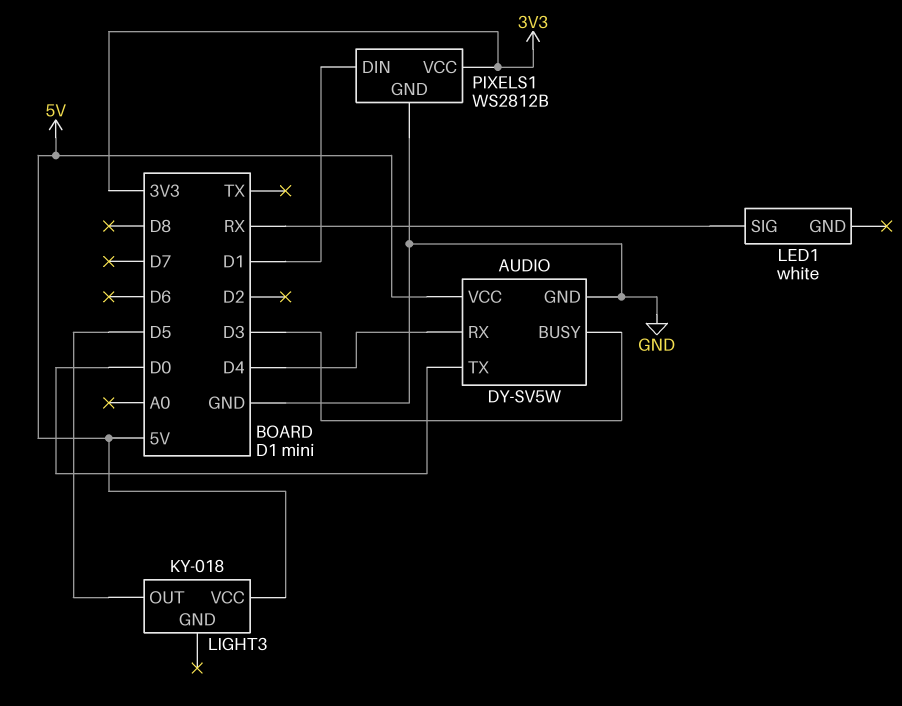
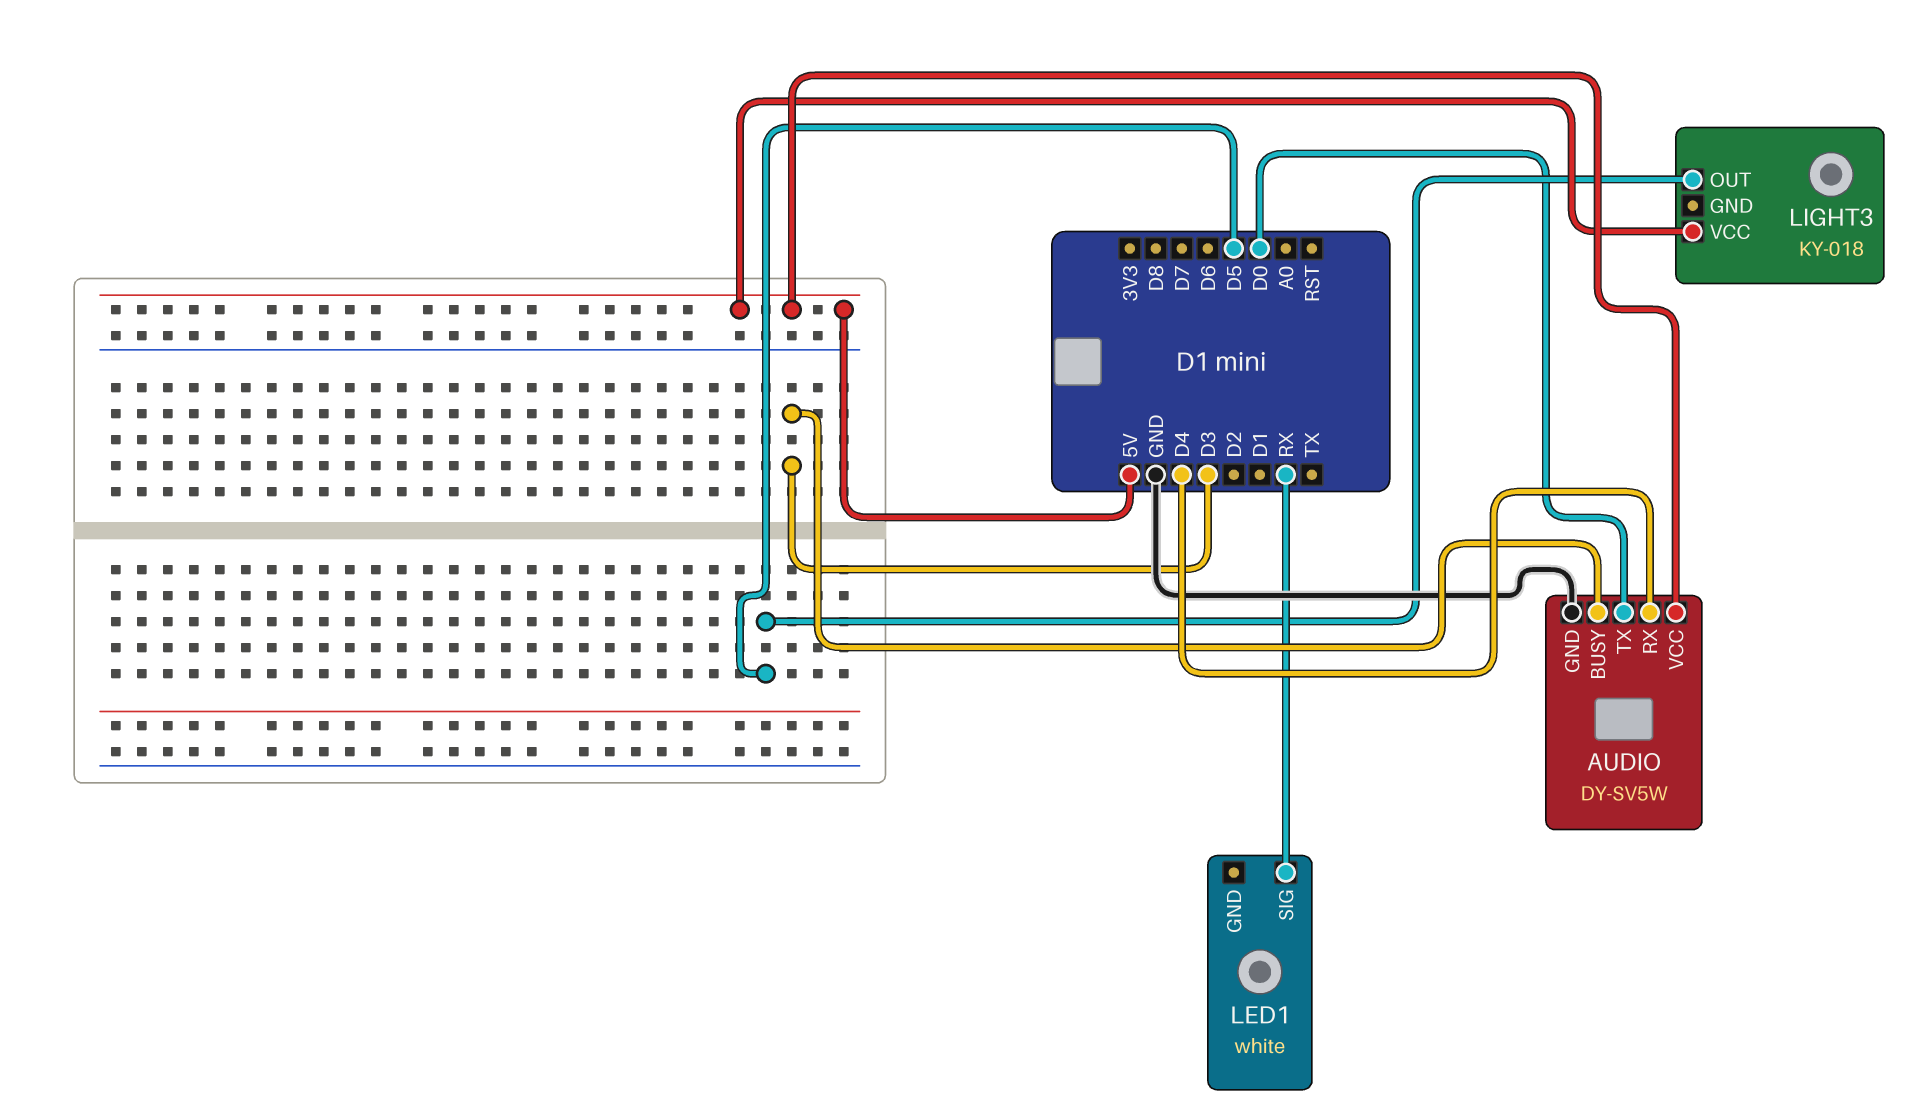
PIXELS1: WS2812B -> none
PIXELS1 pin DIN: D1 -> none
PIXELS1 pin GND: GND -> none
PIXELS1 pin VCC: 3V3 -> none

